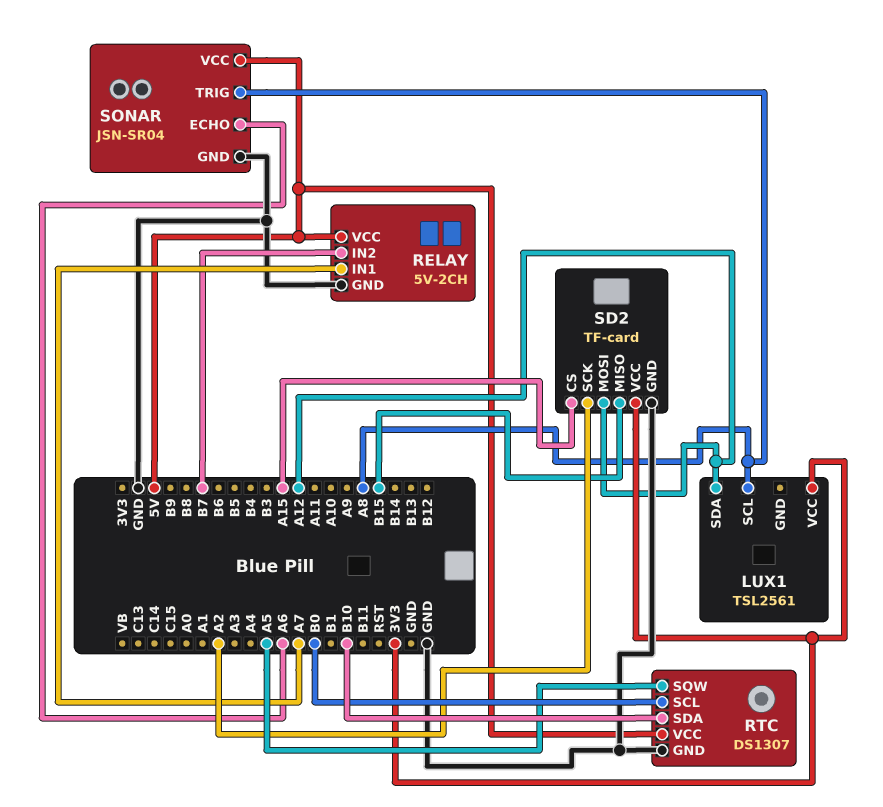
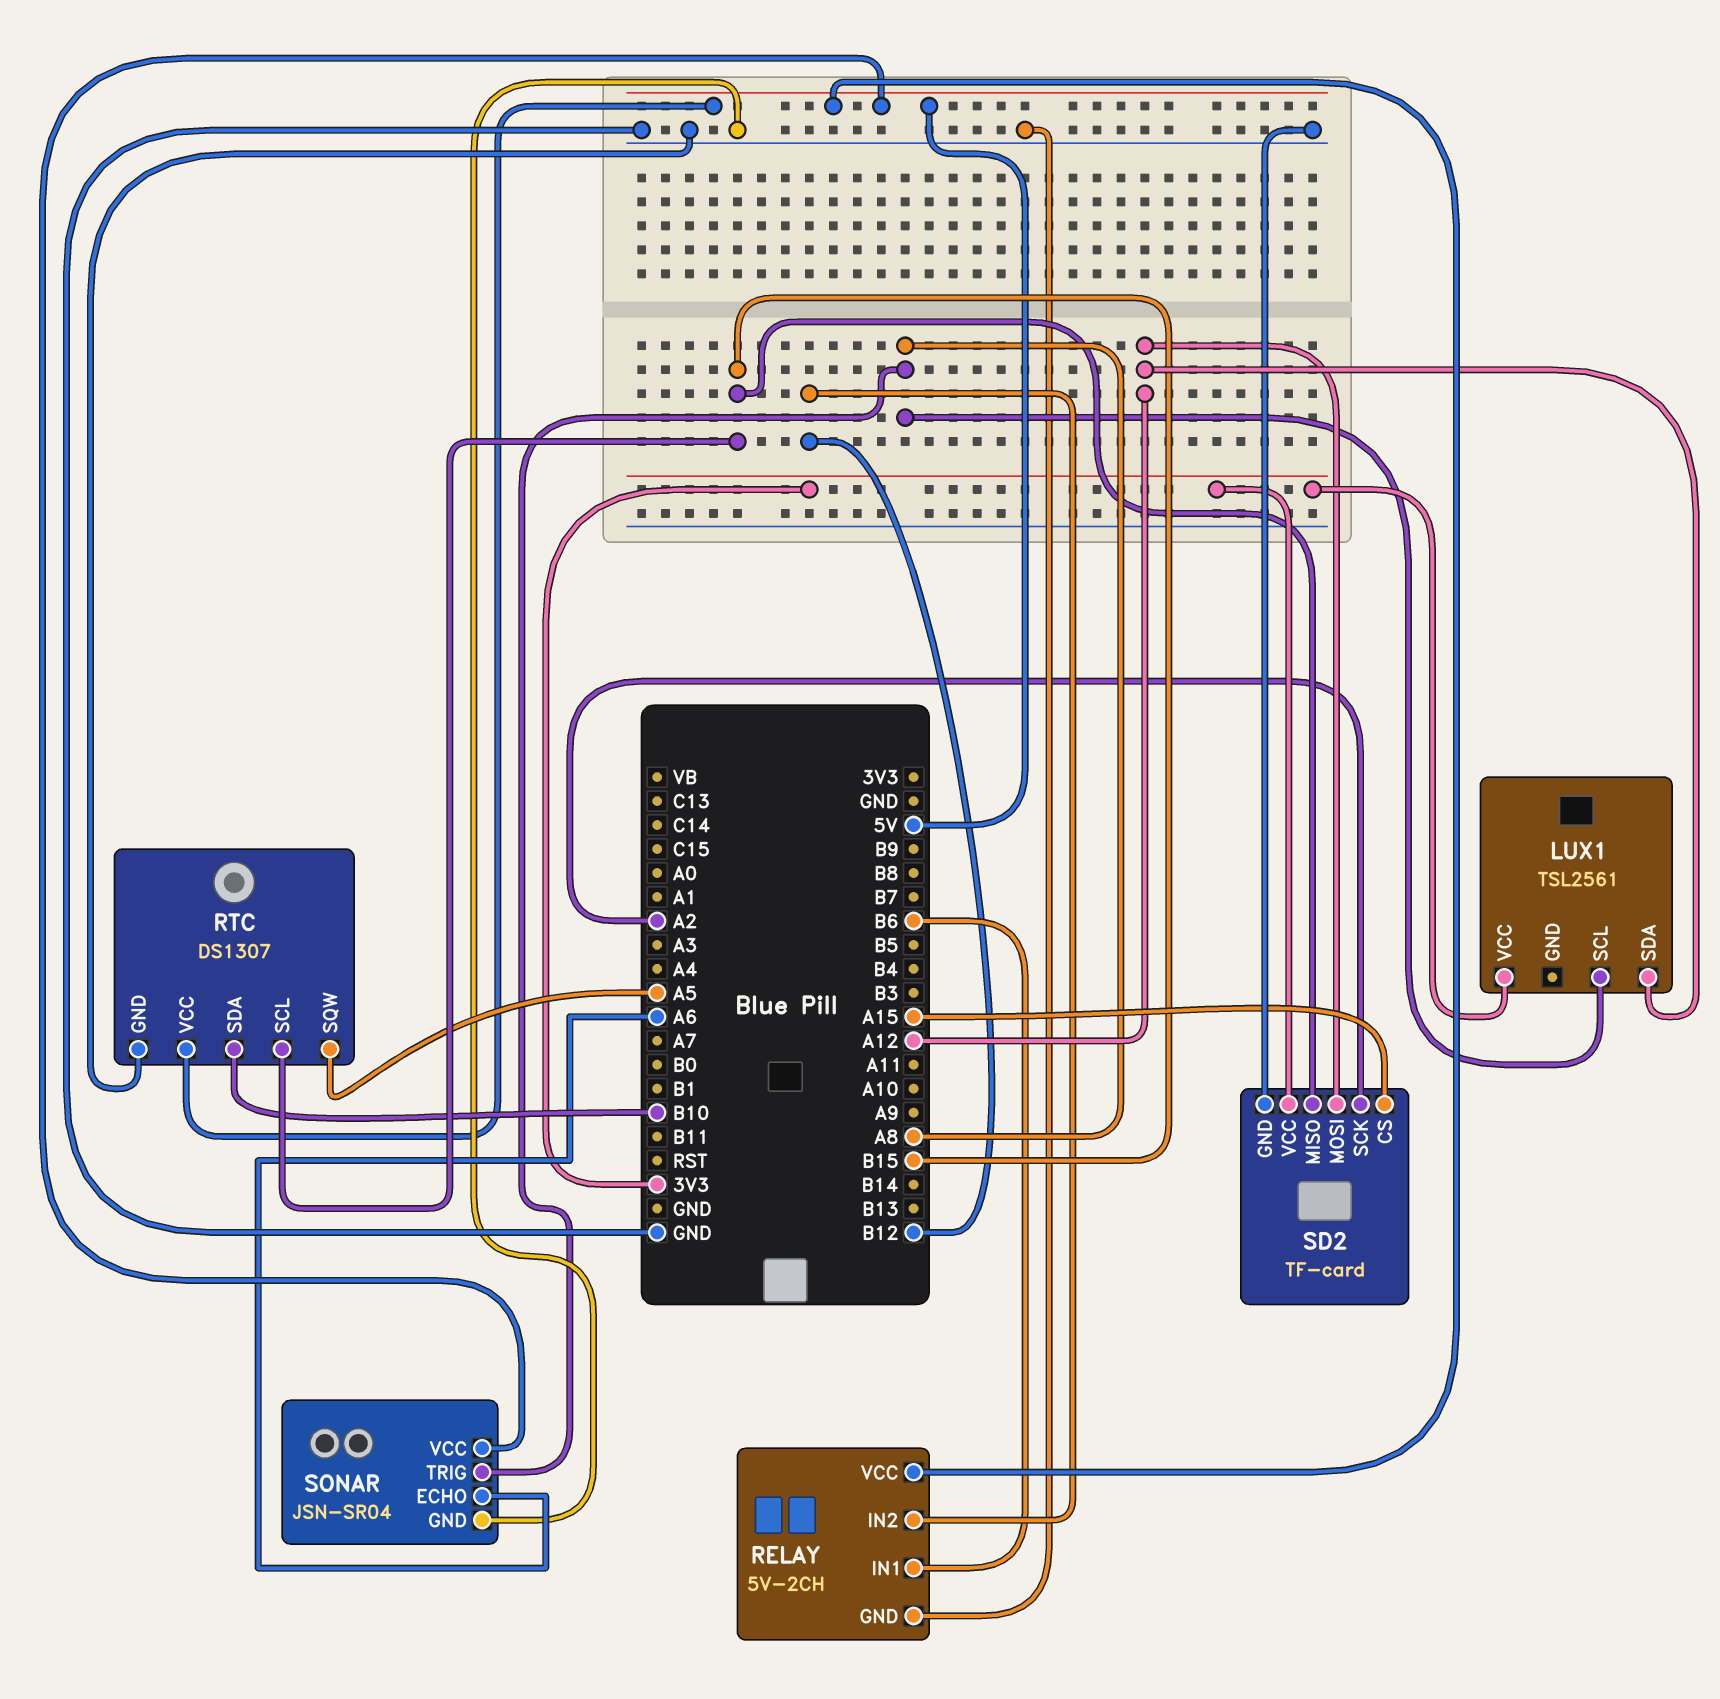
RELAY pin IN1: A7 -> B6
RELAY pin IN2: B7 -> B12
RTC pin SCL: B0 -> B15

